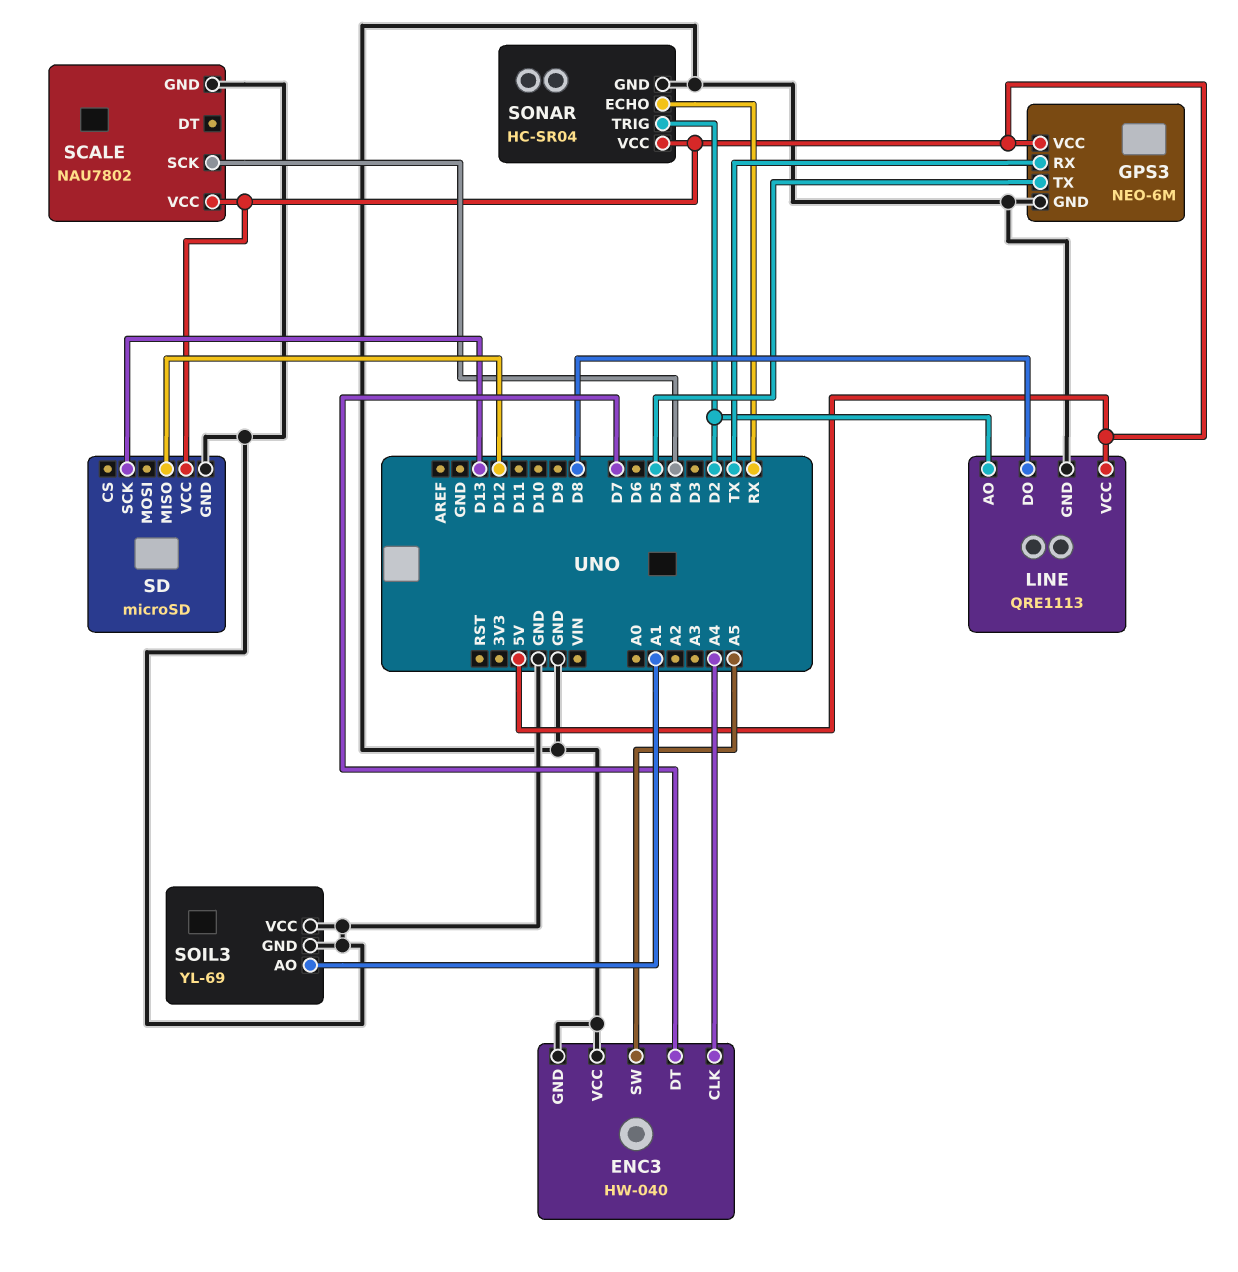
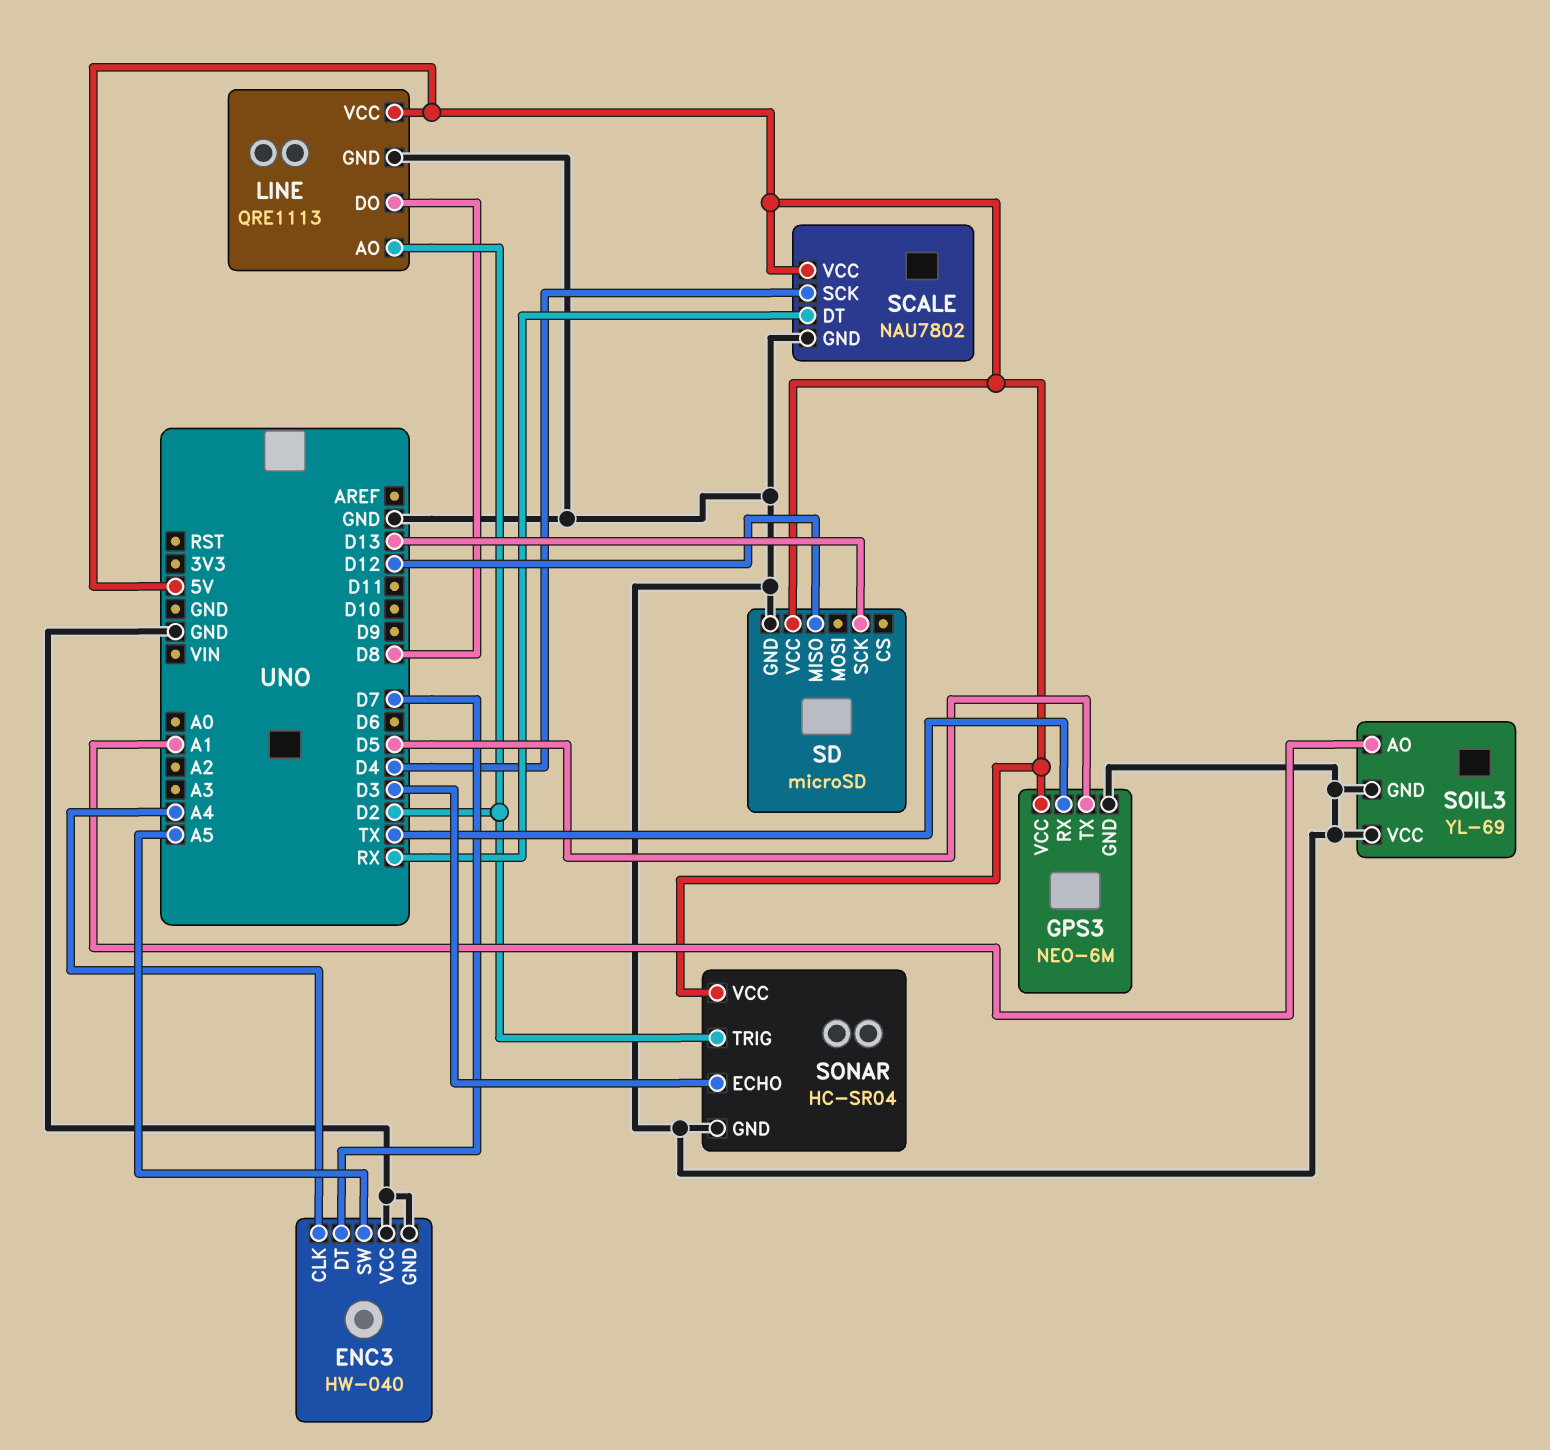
SCALE pin DT: none -> RX
SONAR pin ECHO: RX -> D3

